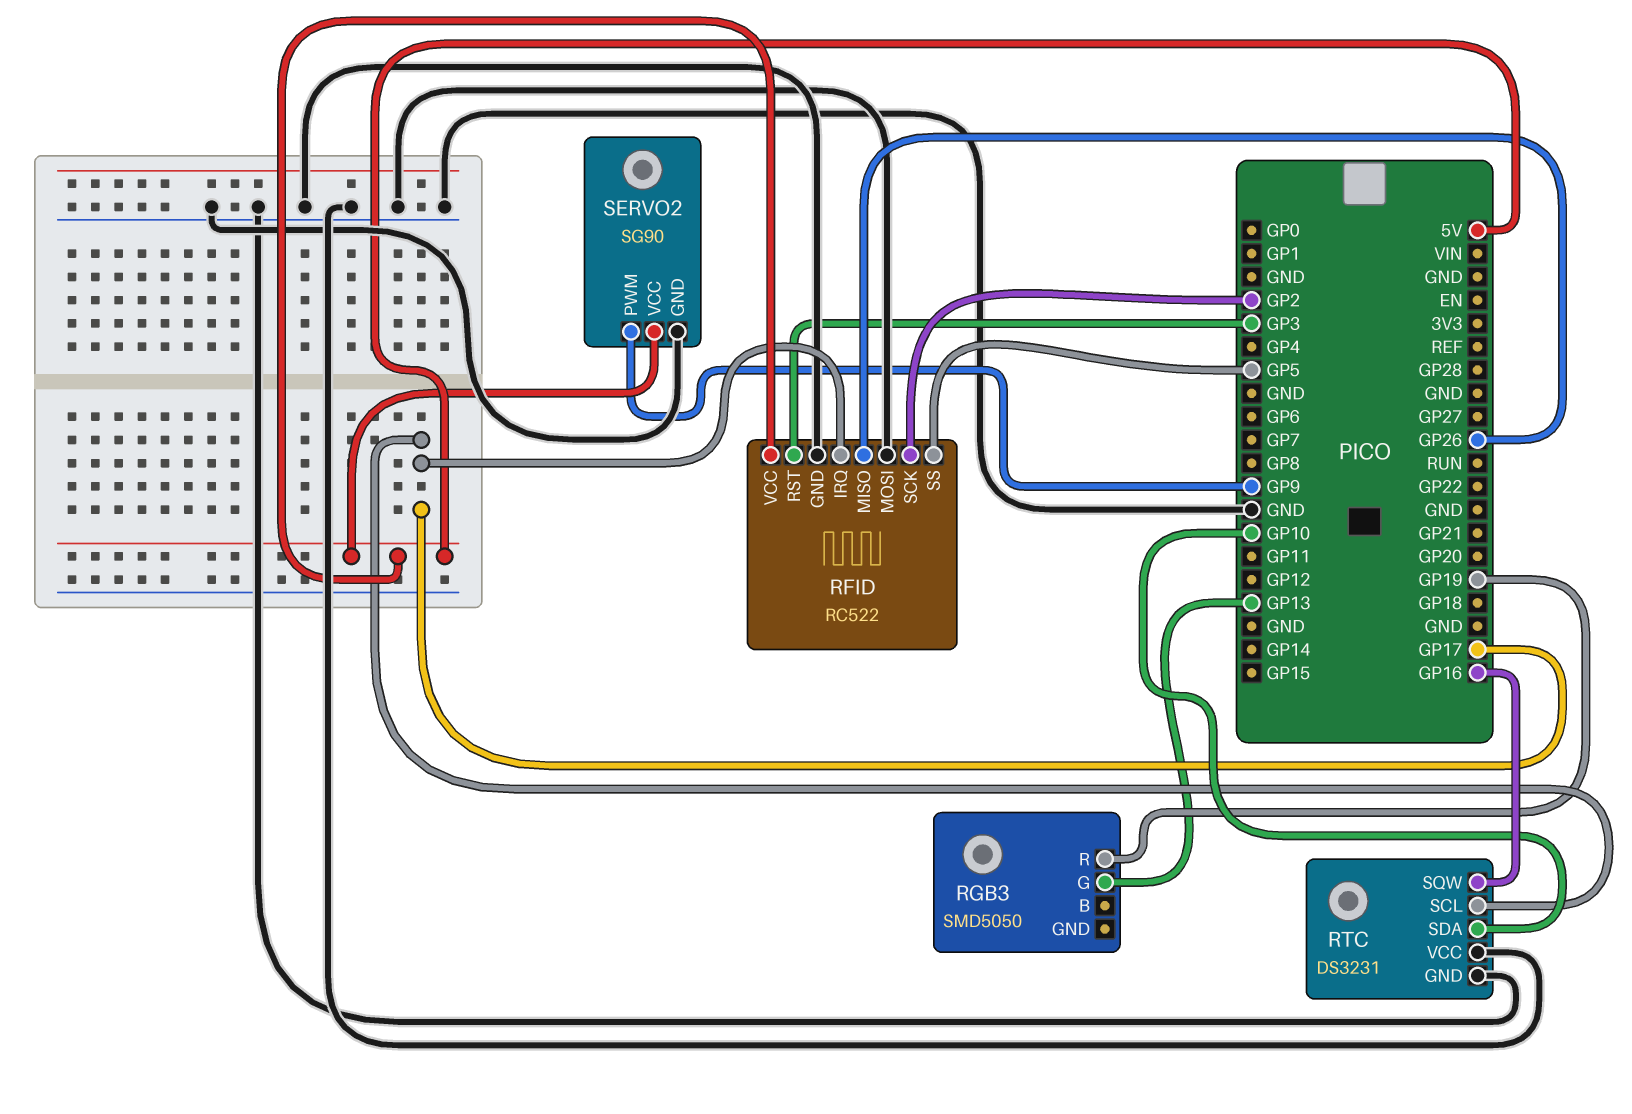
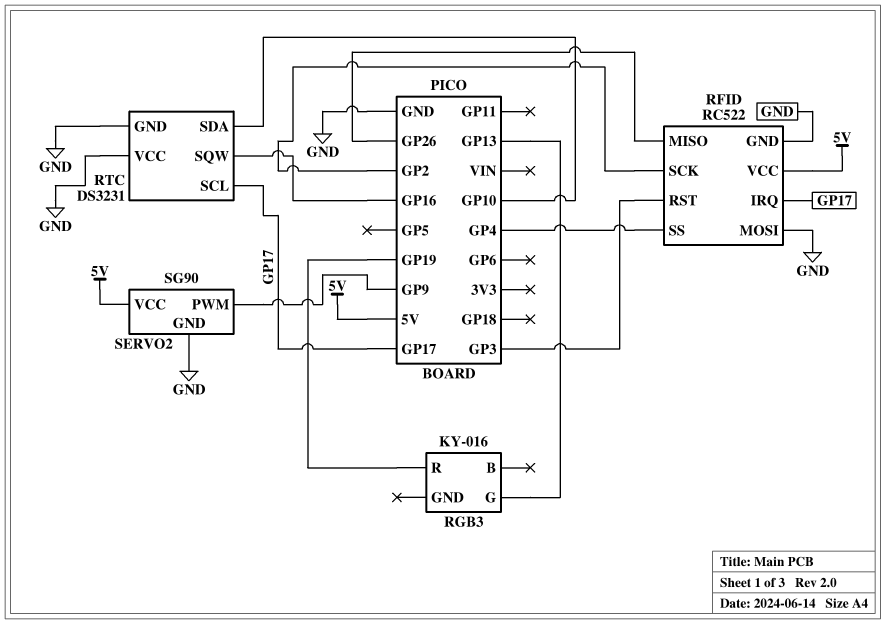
RFID pin SS: GP5 -> GP4
RGB3: SMD5050 -> KY-016

